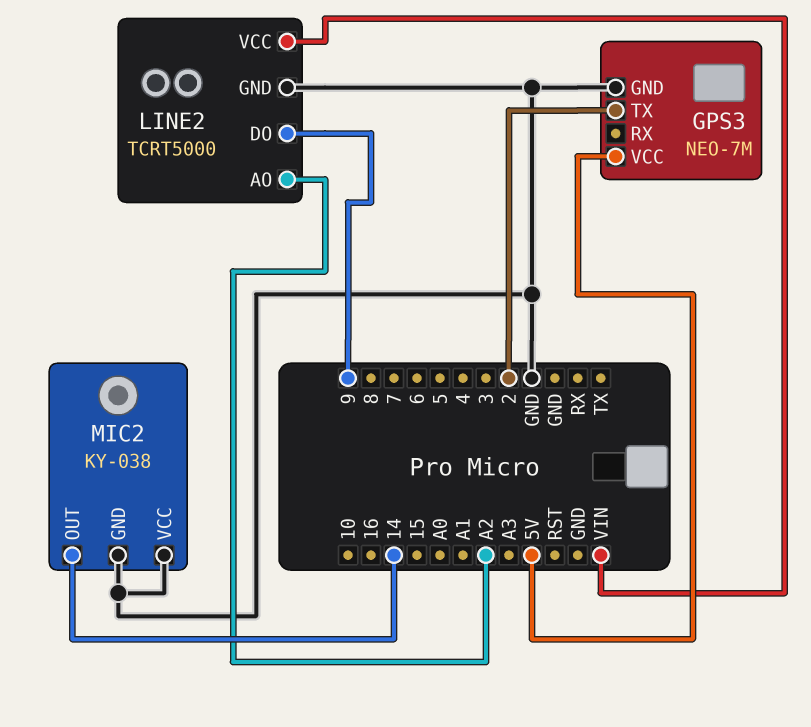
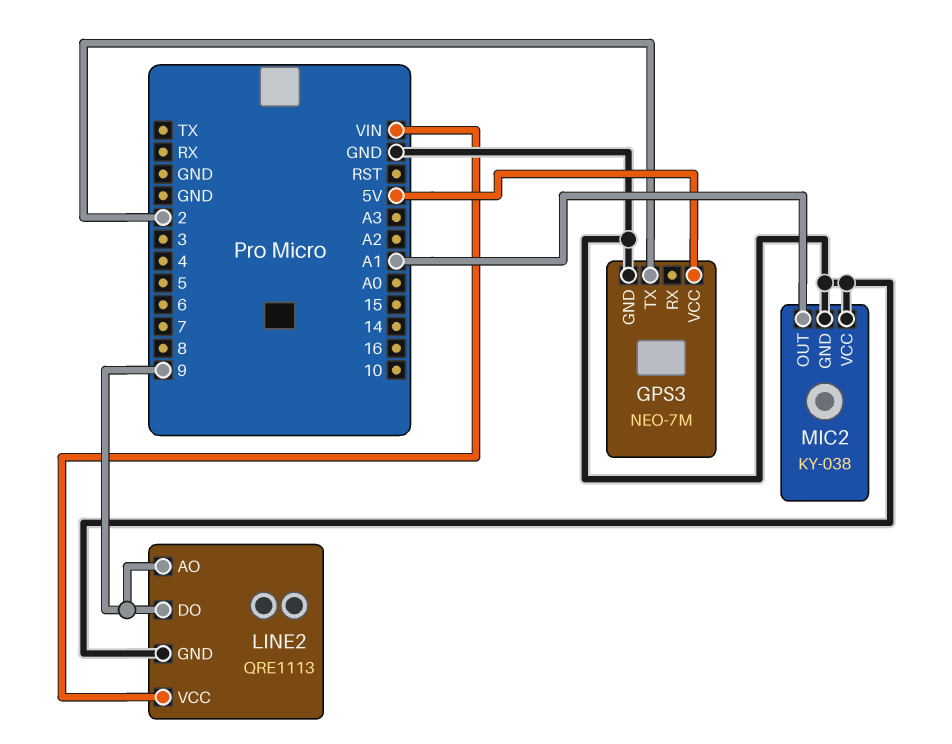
LINE2: TCRT5000 -> QRE1113
LINE2 pin AO: A2 -> 9
MIC2 pin OUT: 14 -> A1

